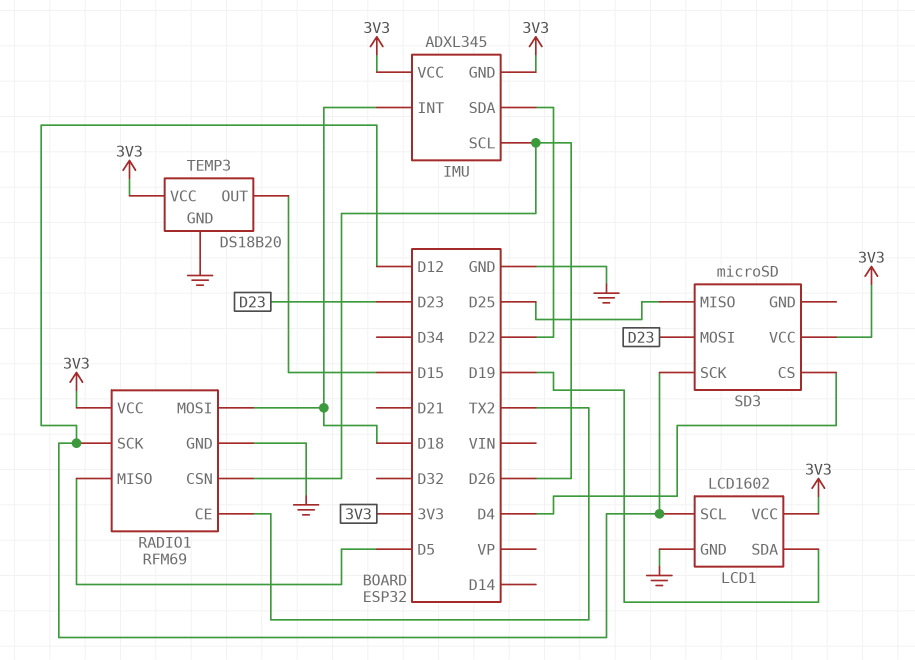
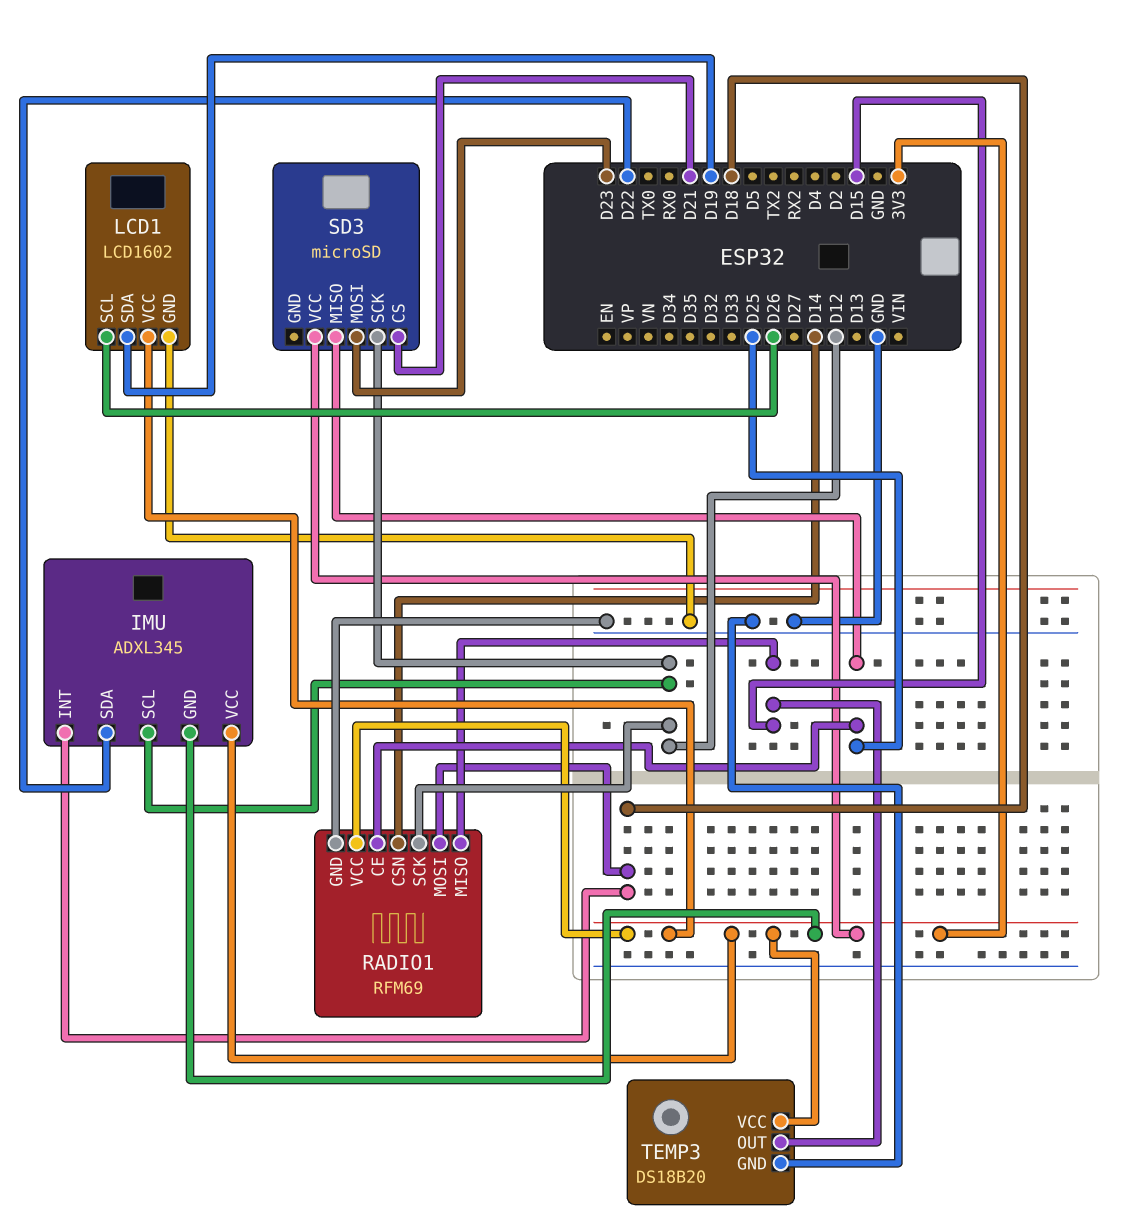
IMU pin SCL: D26 -> D12
LCD1 pin SCL: D12 -> D26
RADIO1 pin CE: TX2 -> D25
RADIO1 pin CSN: D26 -> D14
RADIO1 pin MISO: D5 -> D15
SD3 pin CS: D4 -> D21

